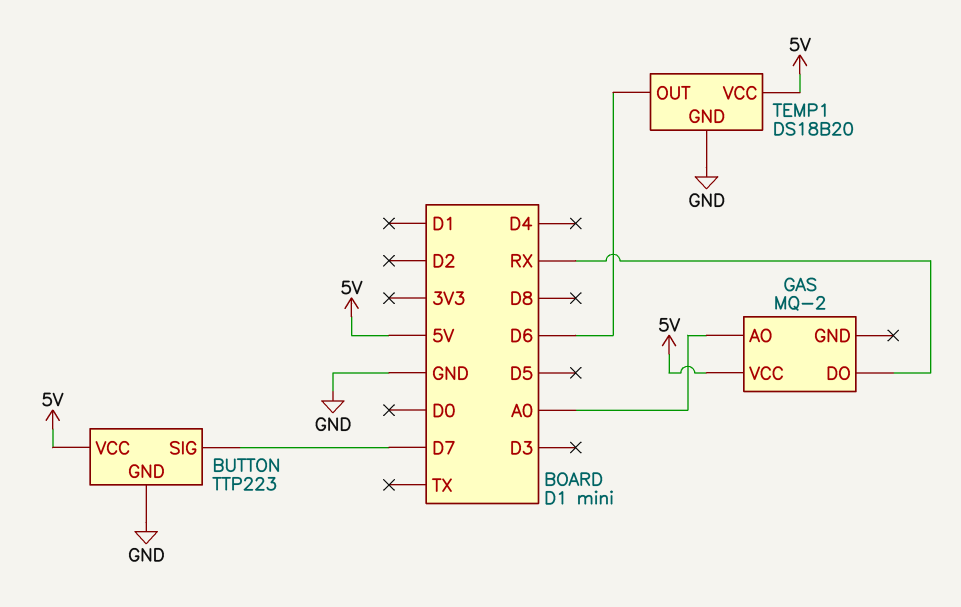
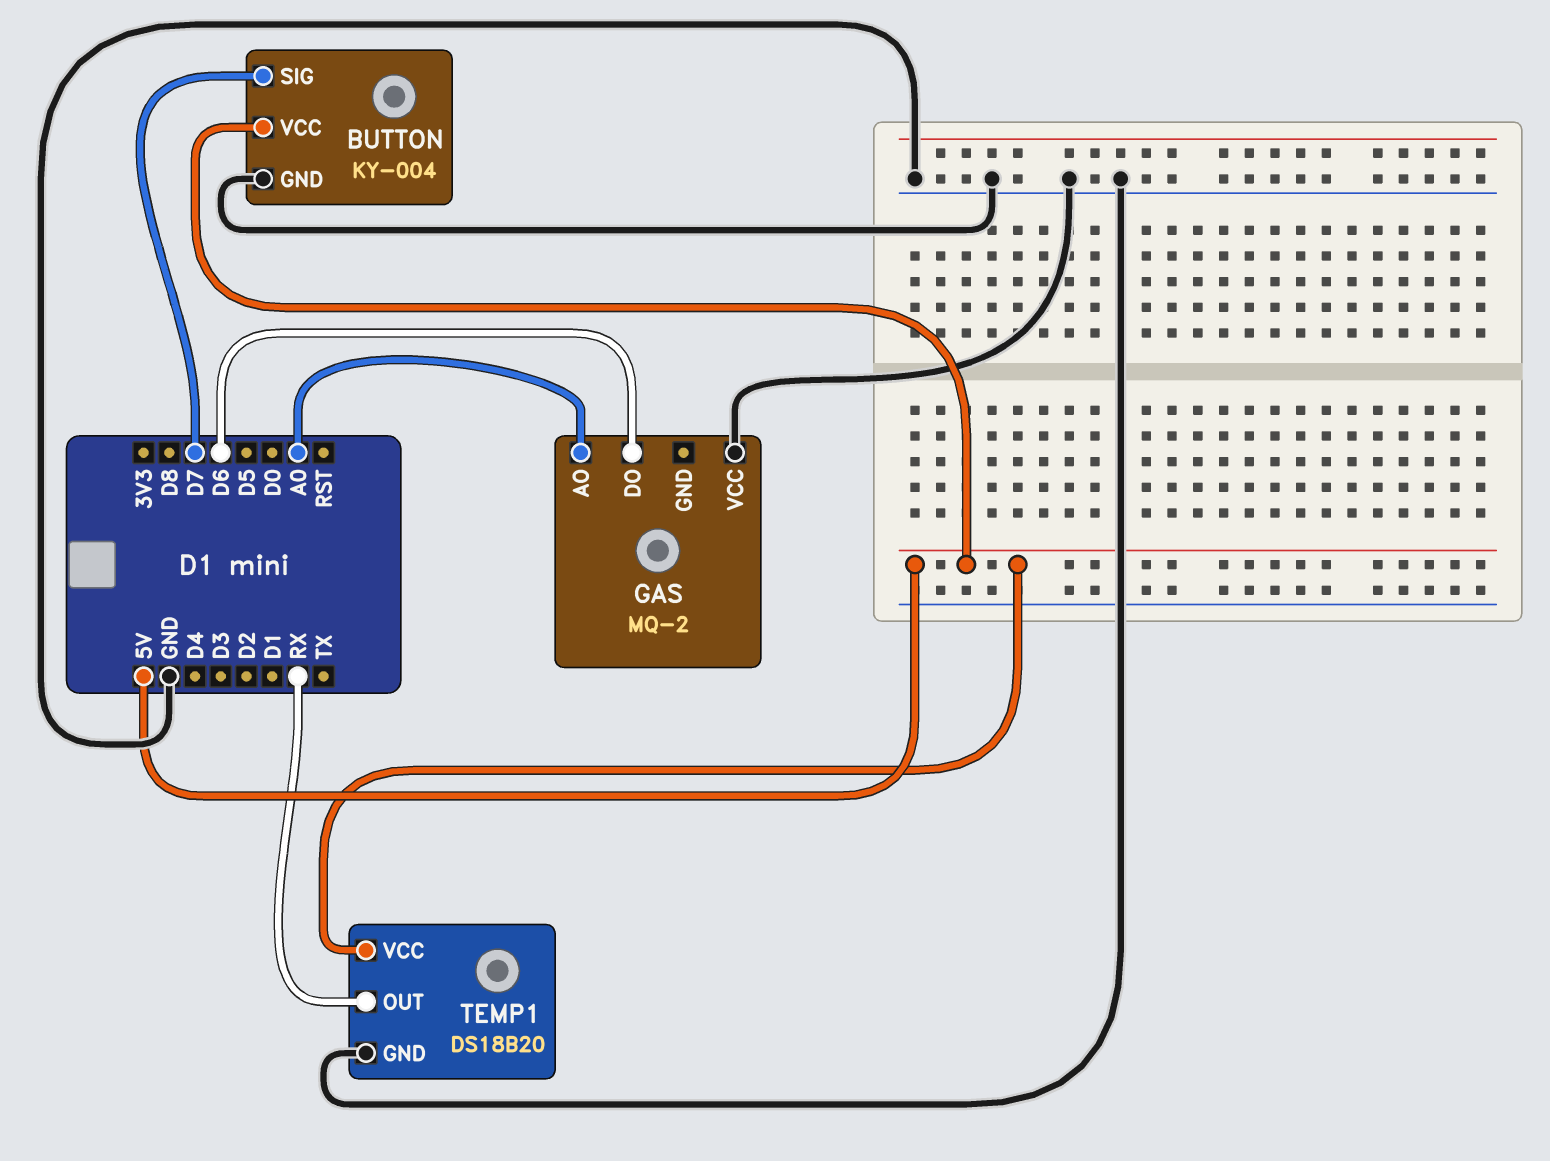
BUTTON: TTP223 -> KY-004
GAS pin DO: RX -> D6
GAS pin VCC: 5V -> GND
TEMP1 pin OUT: D6 -> RX

